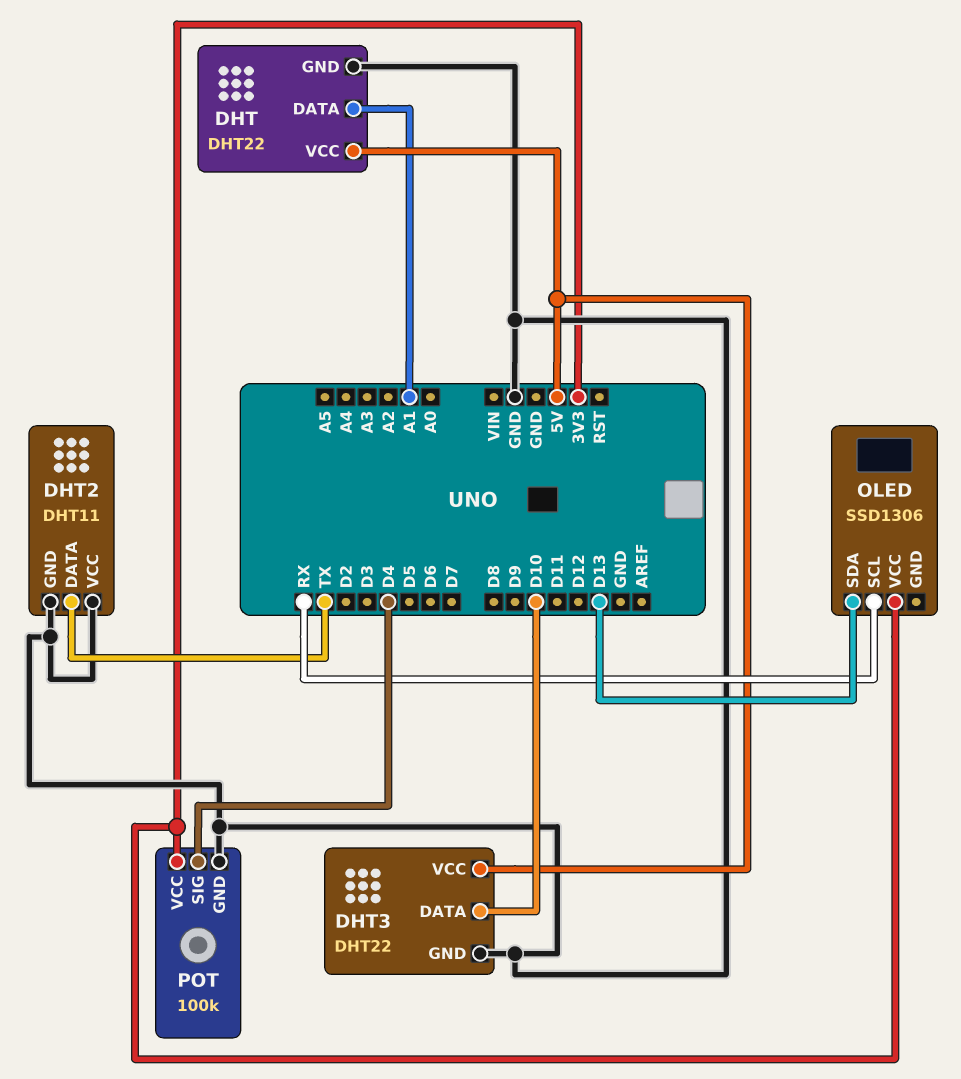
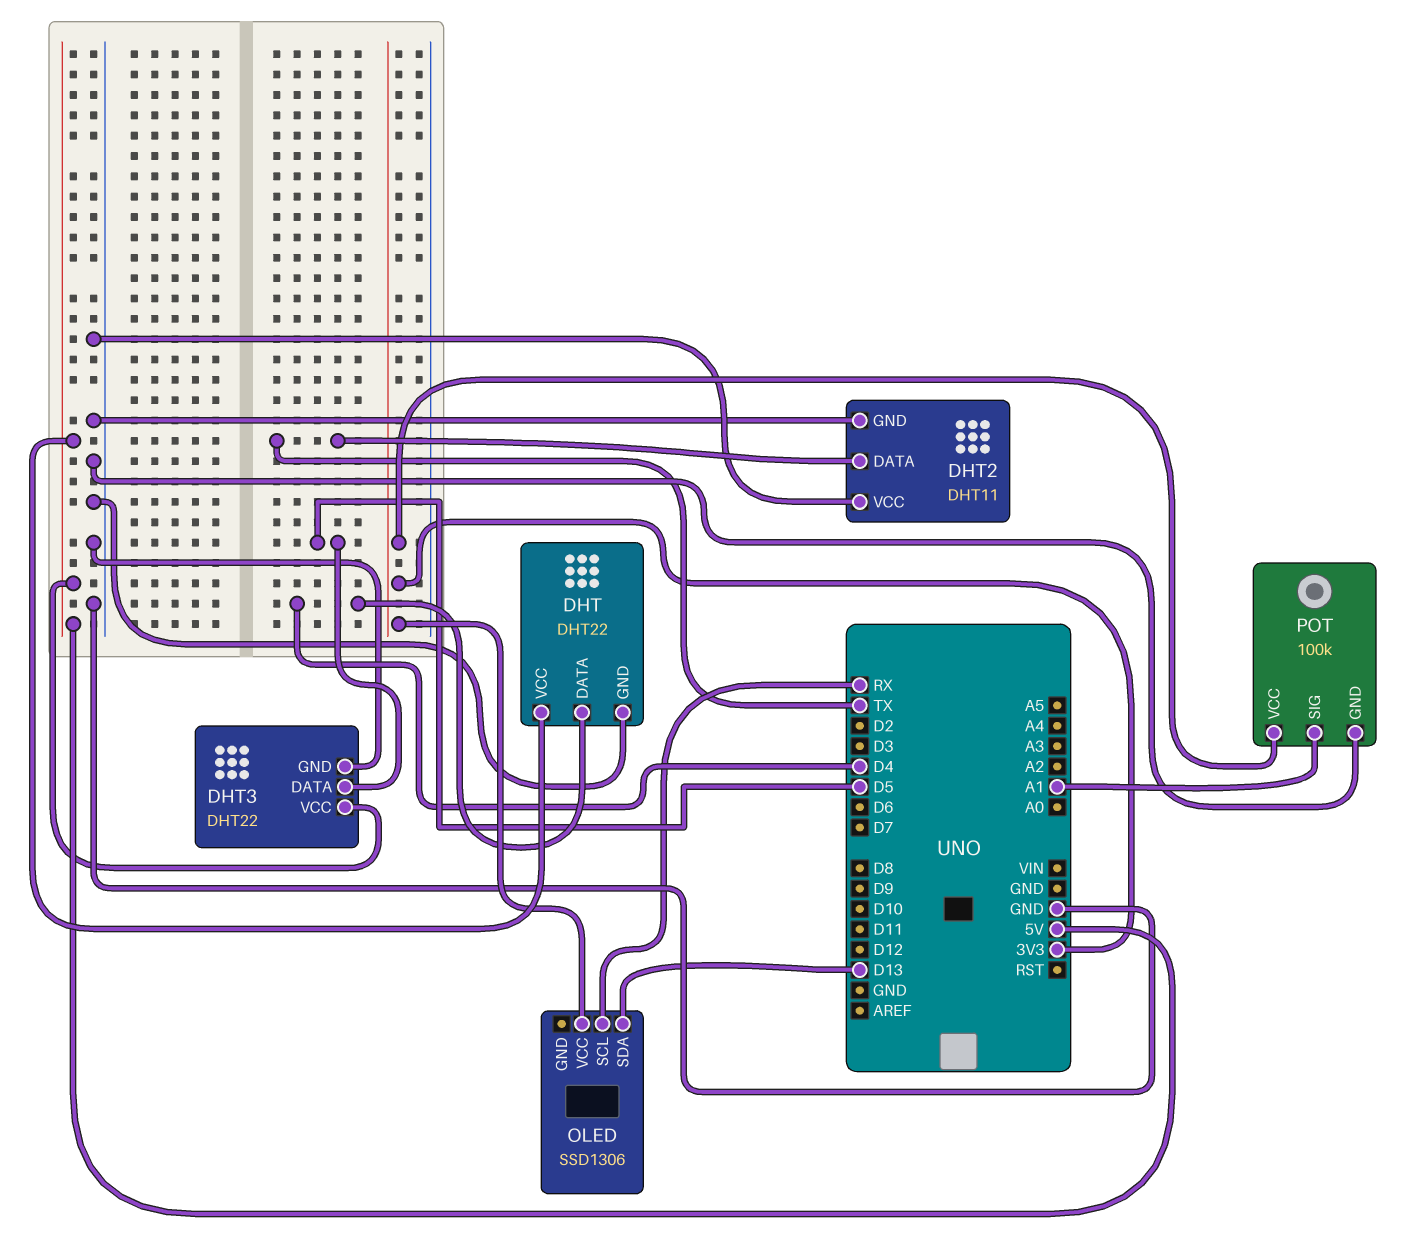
DHT pin DATA: A1 -> D4
DHT3 pin DATA: D10 -> D5
POT pin SIG: D4 -> A1

